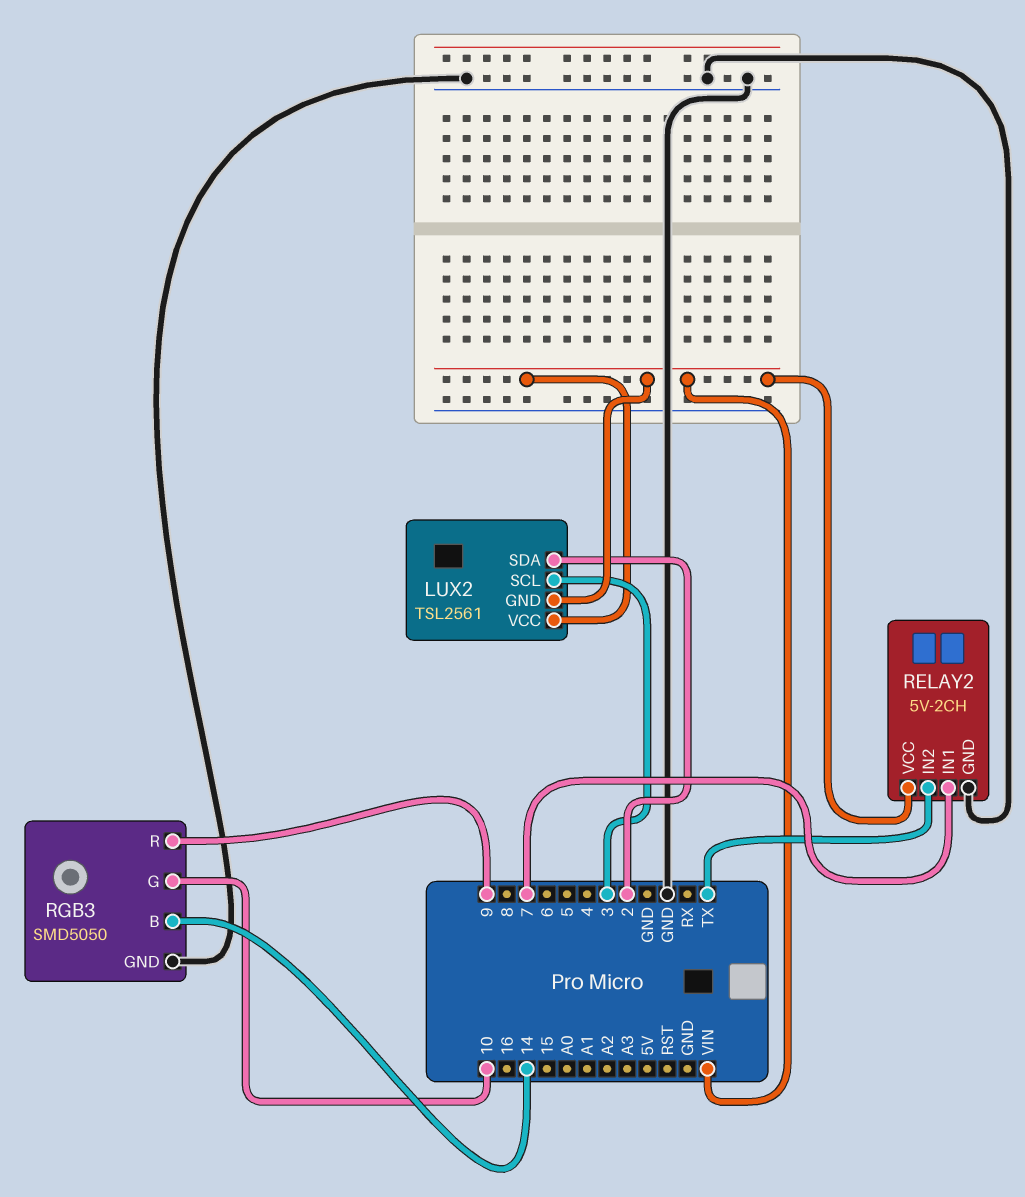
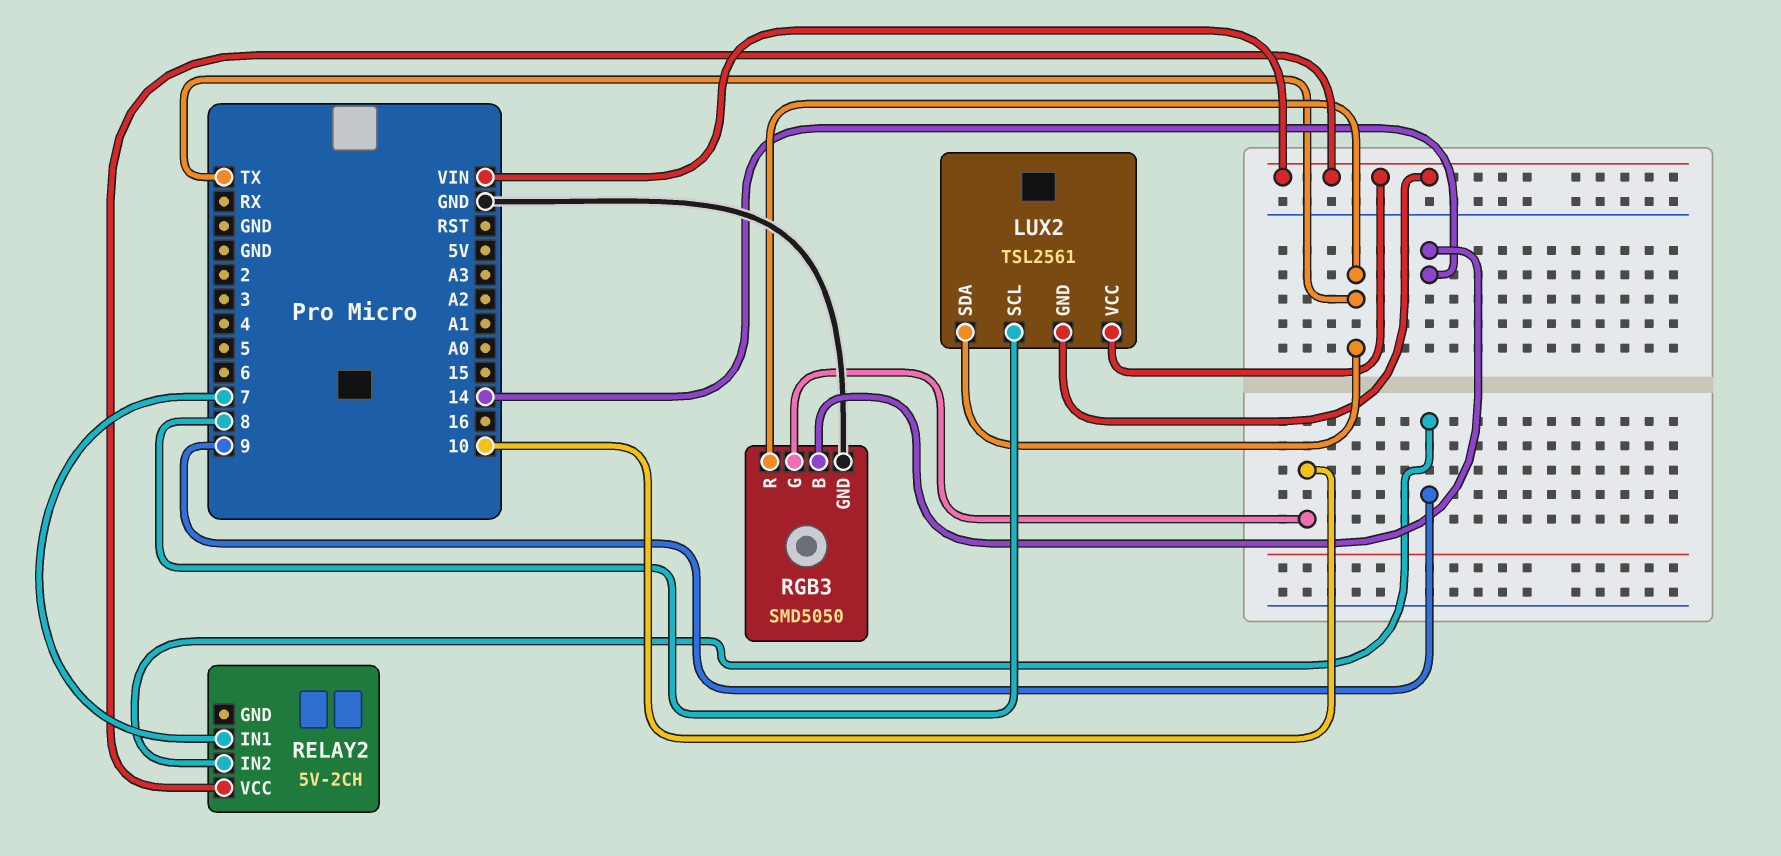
LUX2 pin SCL: 3 -> 8
LUX2 pin SDA: 2 -> TX
RELAY2 pin GND: GND -> none
RELAY2 pin IN2: TX -> 9
RGB3 pin R: 9 -> TX

